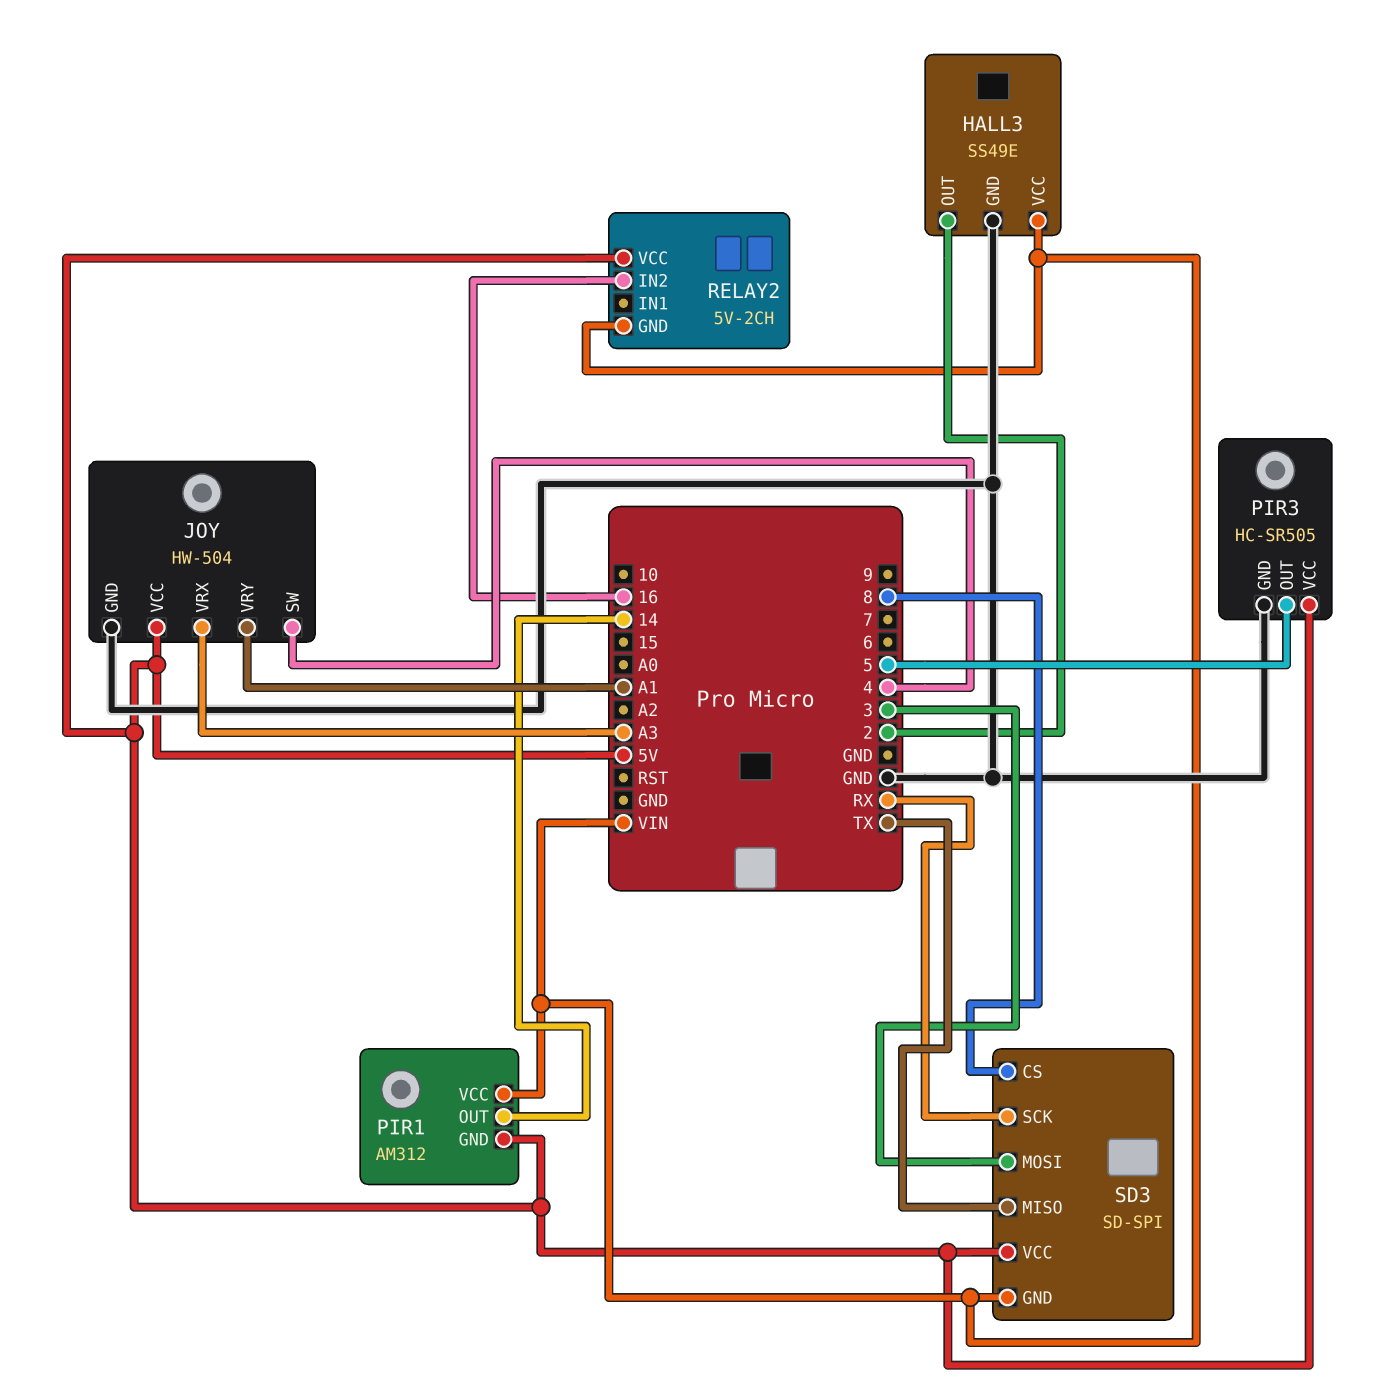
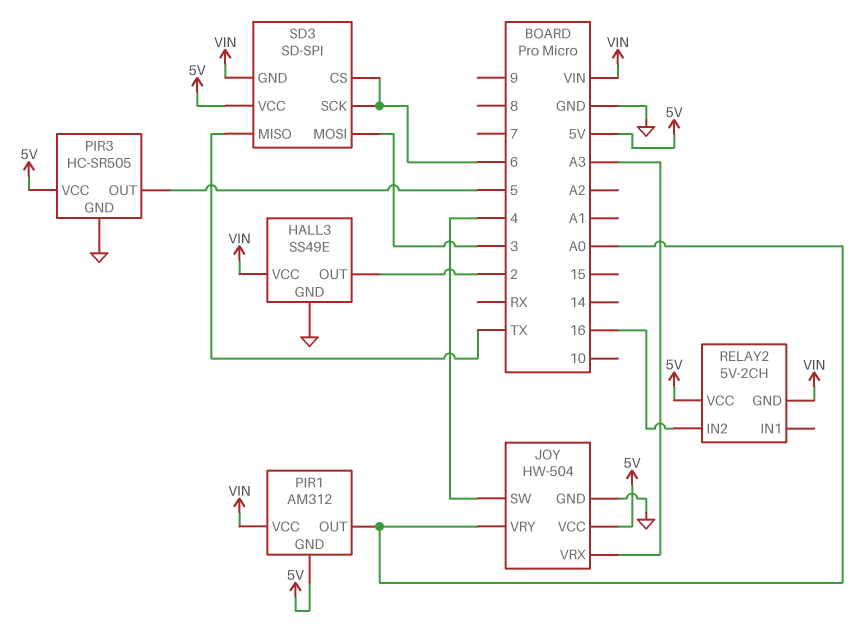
JOY pin VRY: A1 -> A0
PIR1 pin OUT: 14 -> A0
SD3 pin CS: 8 -> 6
SD3 pin SCK: RX -> 6

